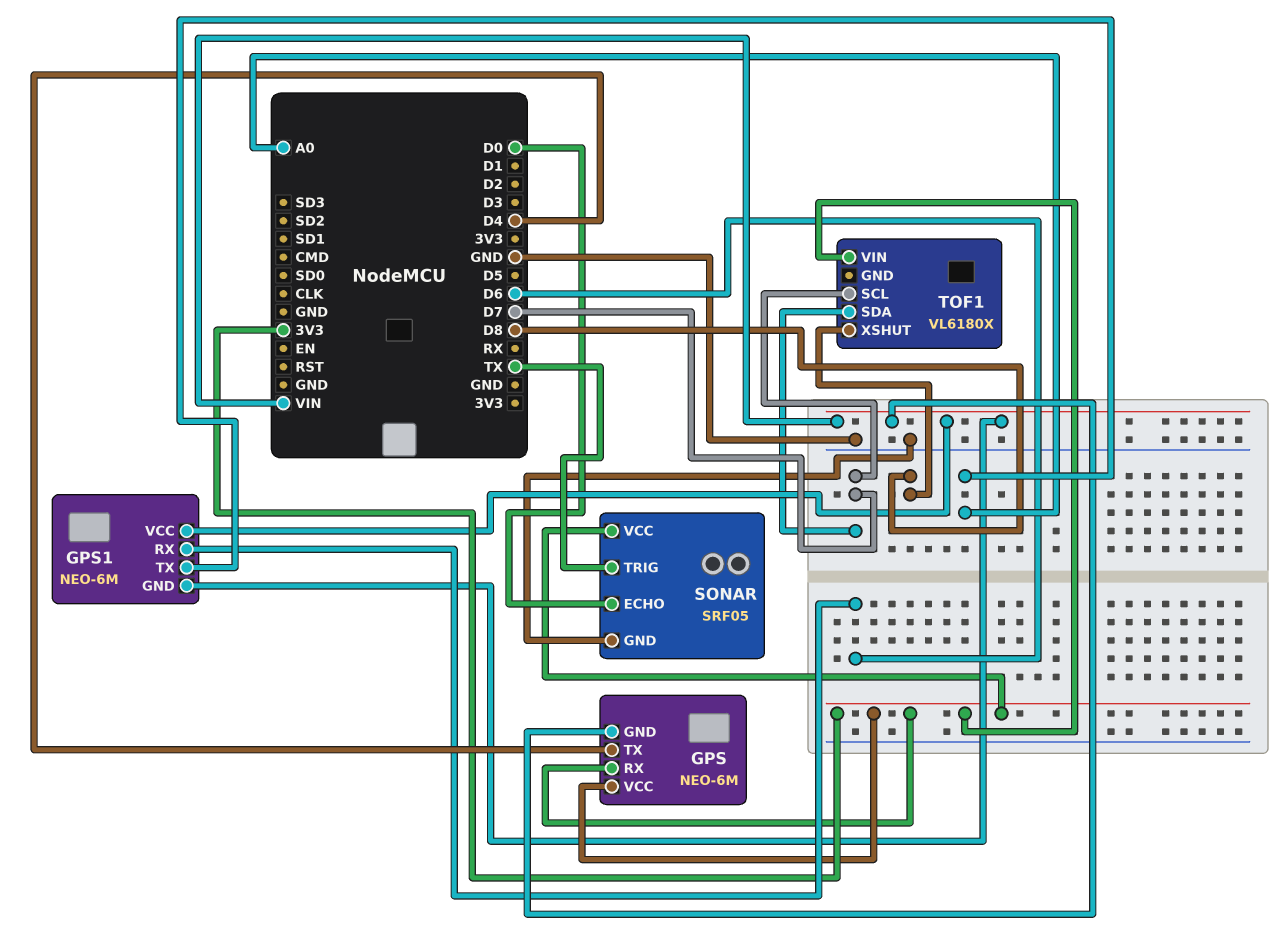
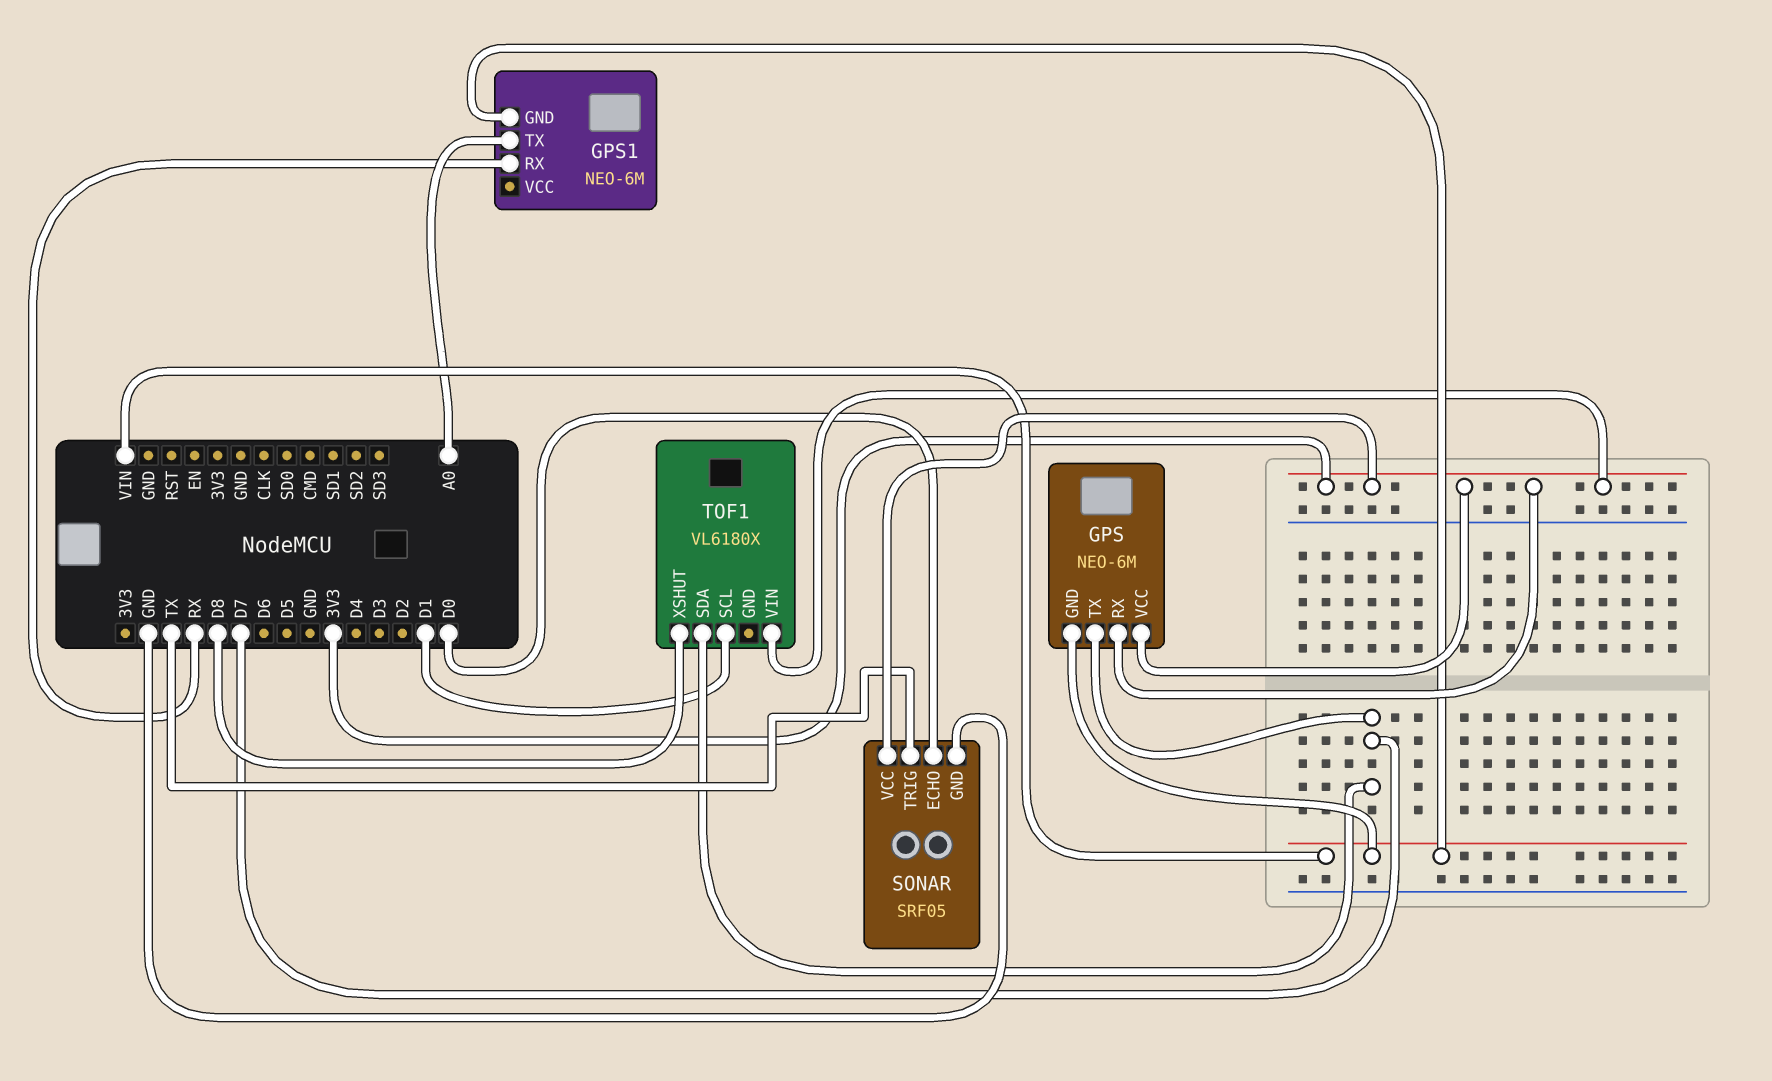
GPS pin TX: D4 -> D7
GPS1 pin RX: D6 -> RX
GPS1 pin VCC: VIN -> none
TOF1 pin SCL: D7 -> D1

